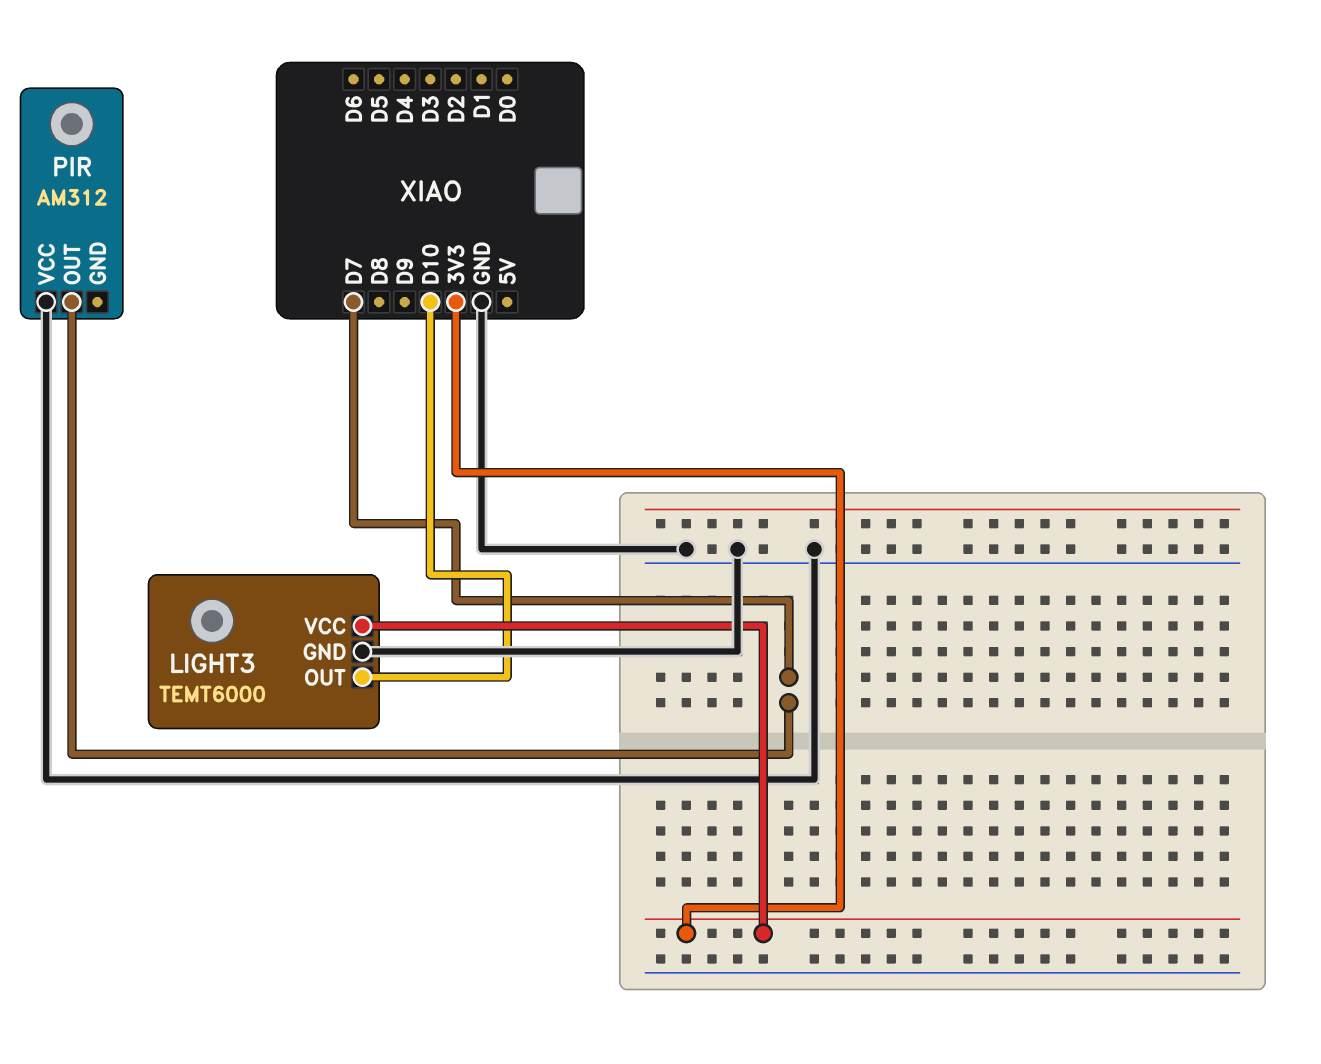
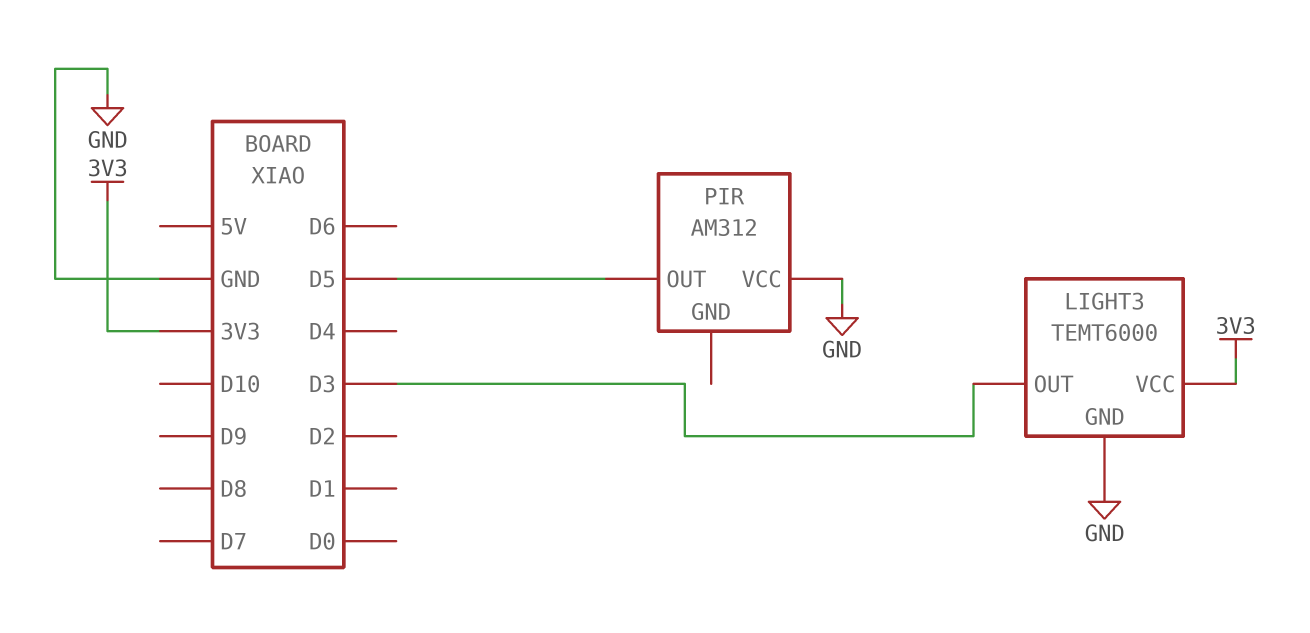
LIGHT3 pin OUT: D10 -> D3
PIR pin OUT: D7 -> D5

